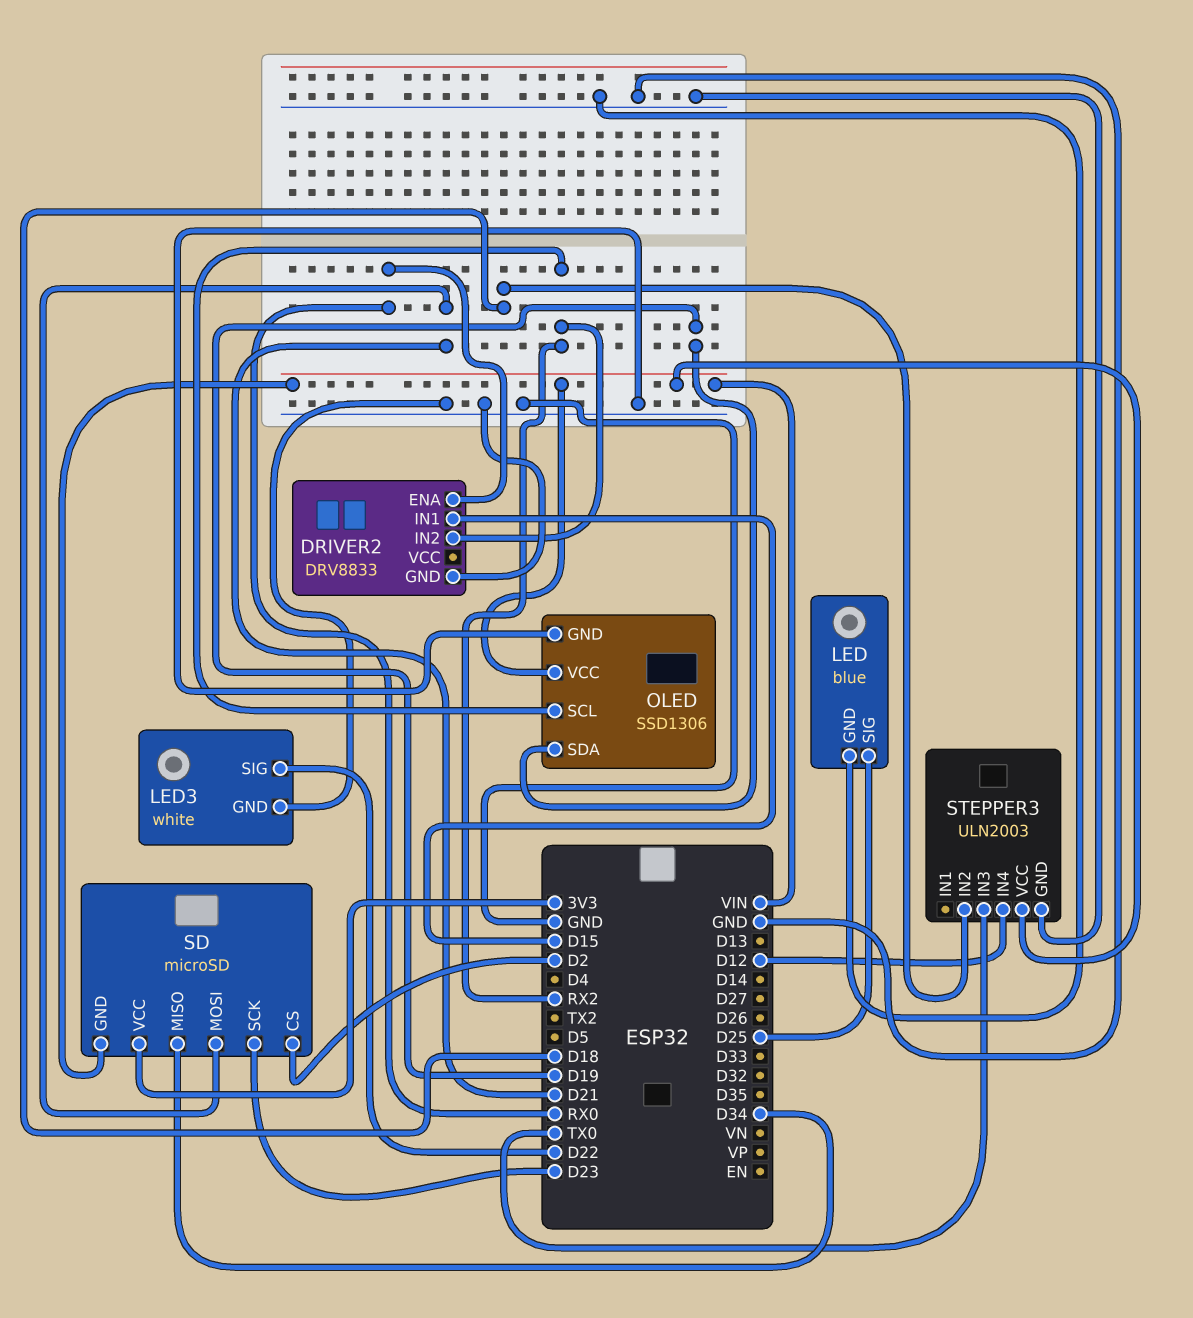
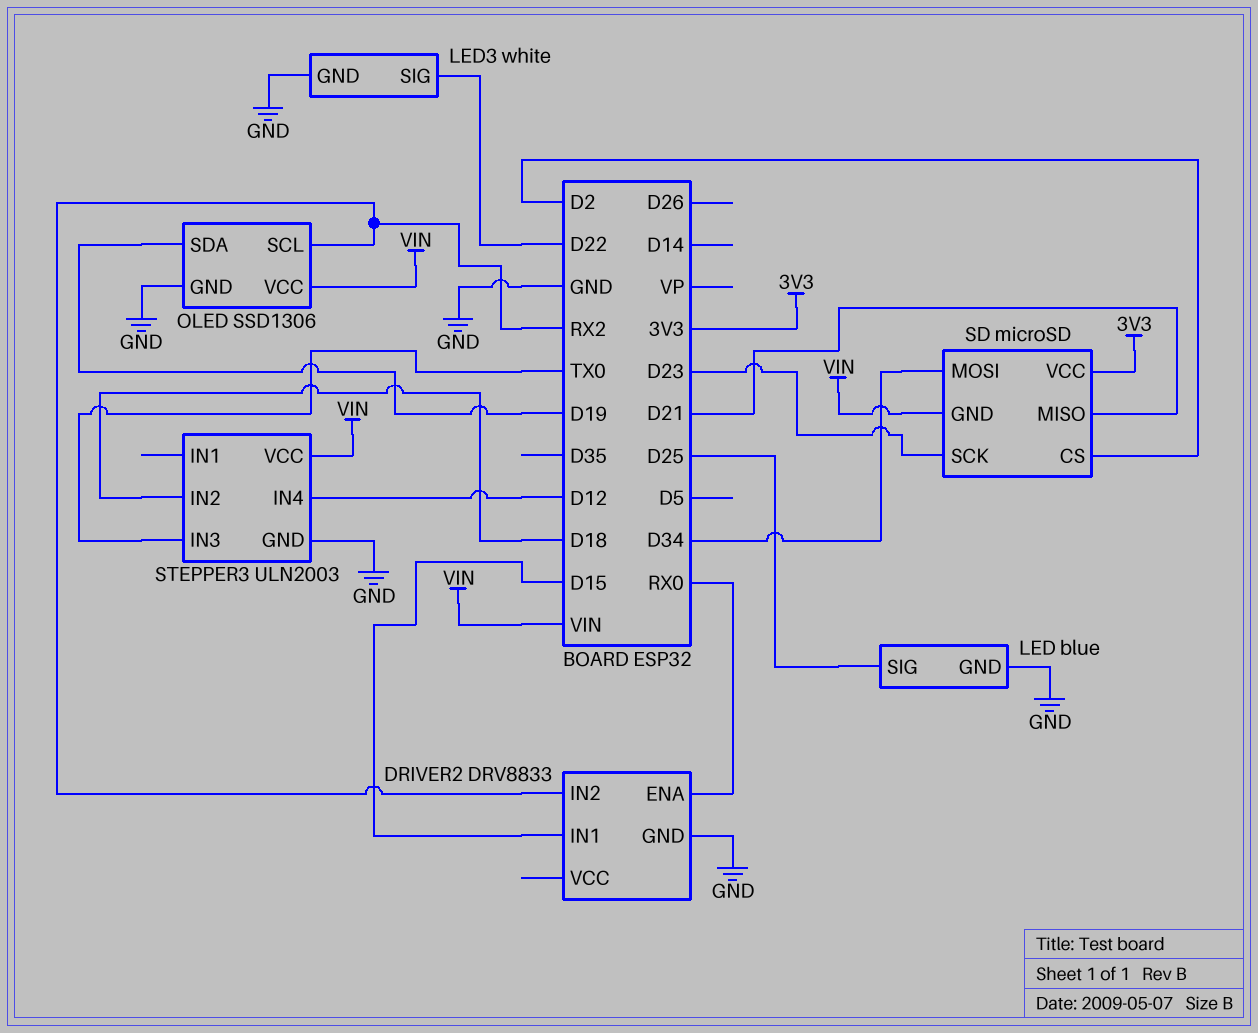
SD pin MISO: D34 -> D21
SD pin MOSI: D21 -> D34

